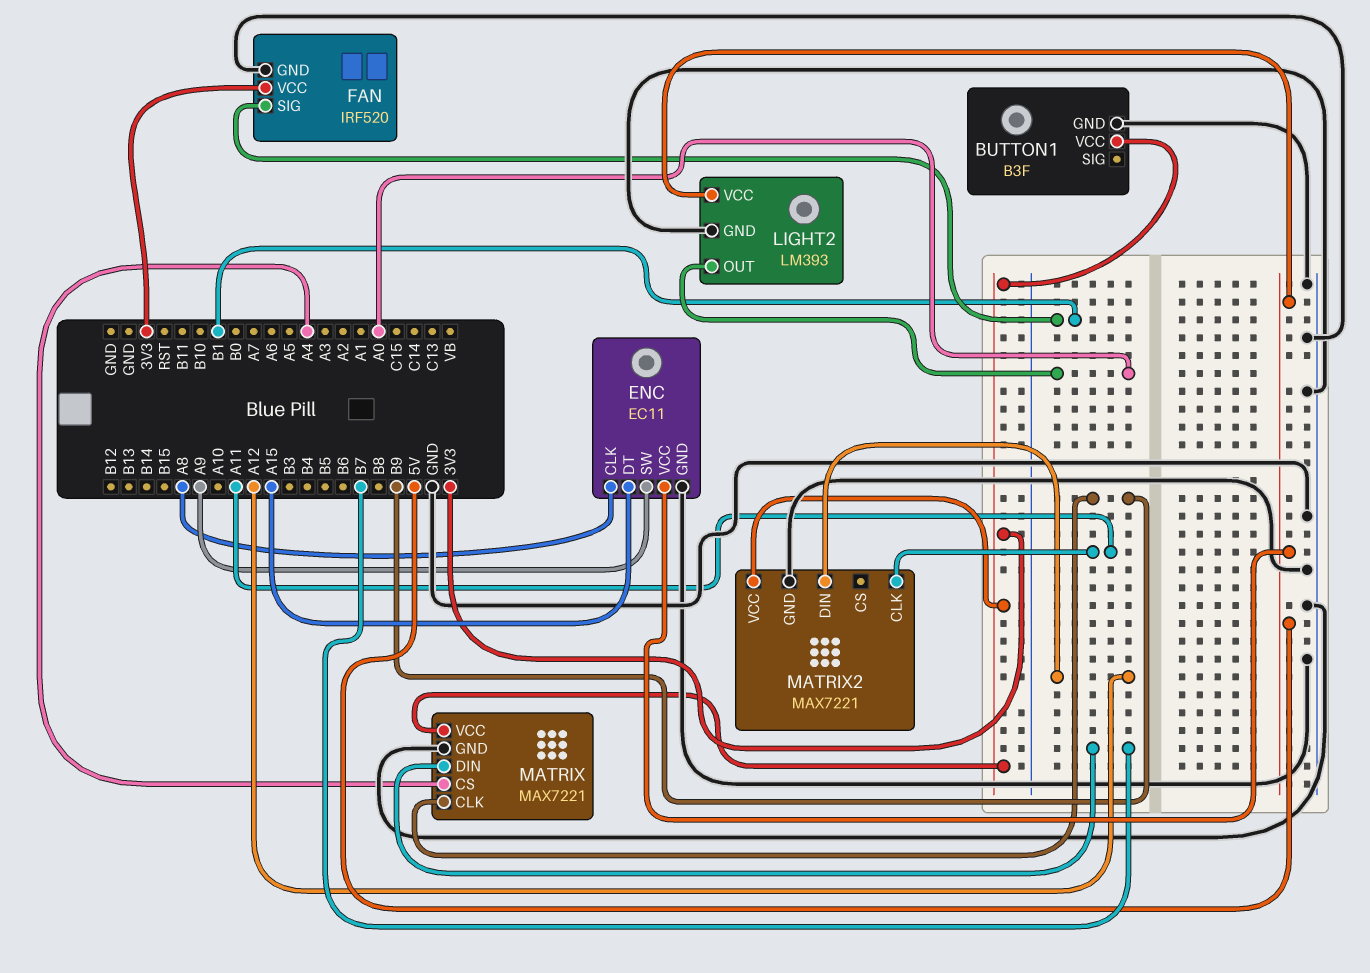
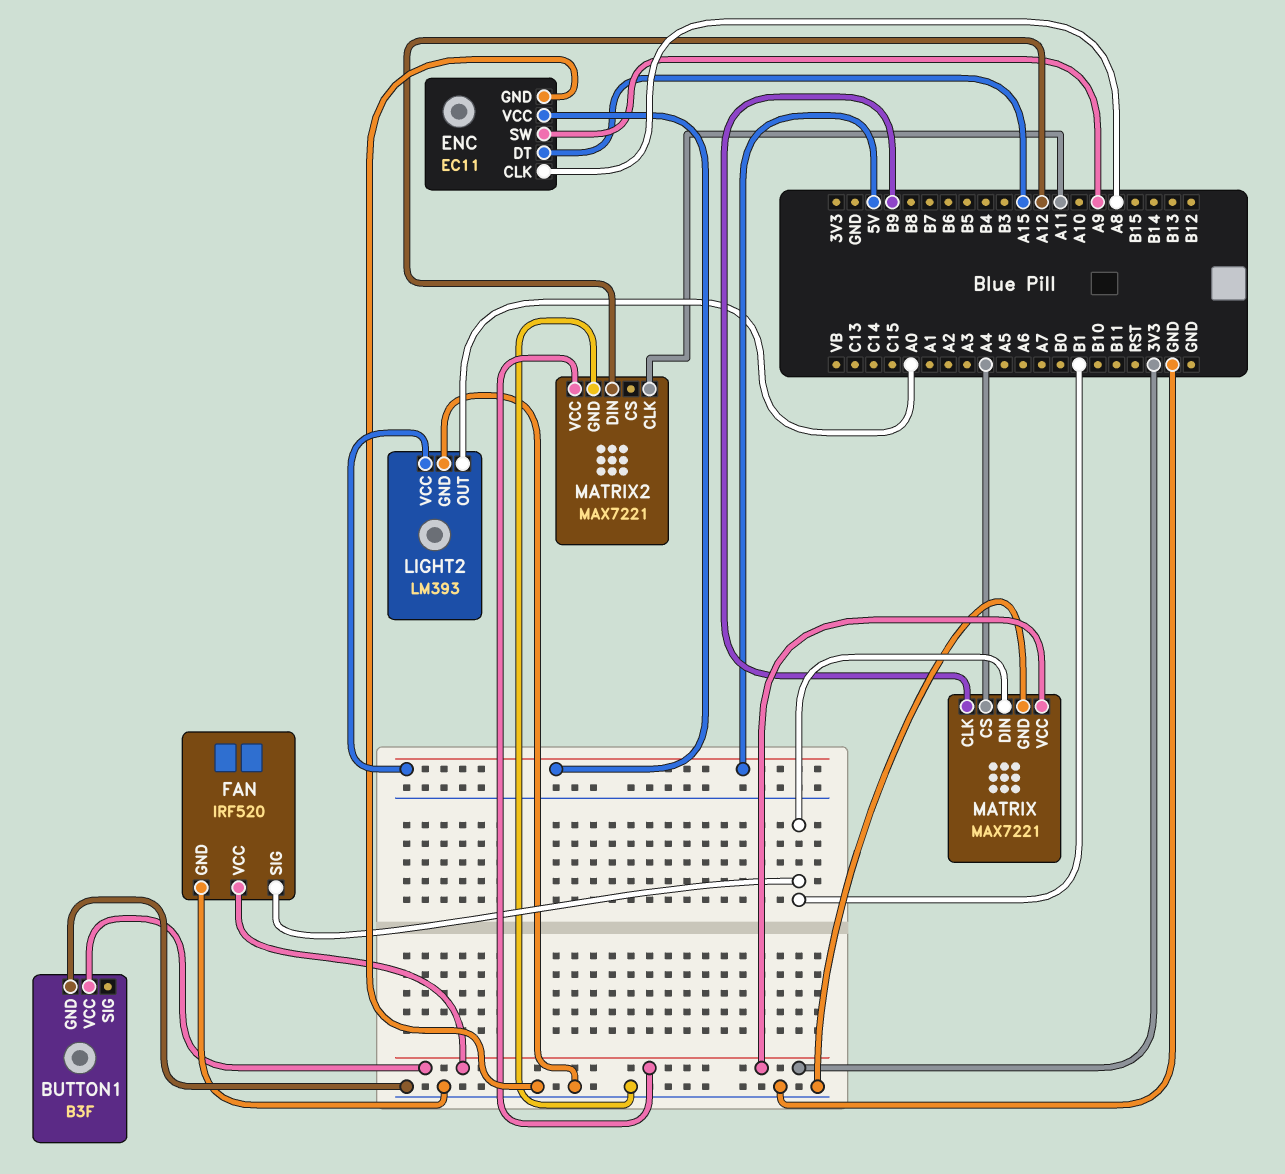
MATRIX pin DIN: B7 -> B1

